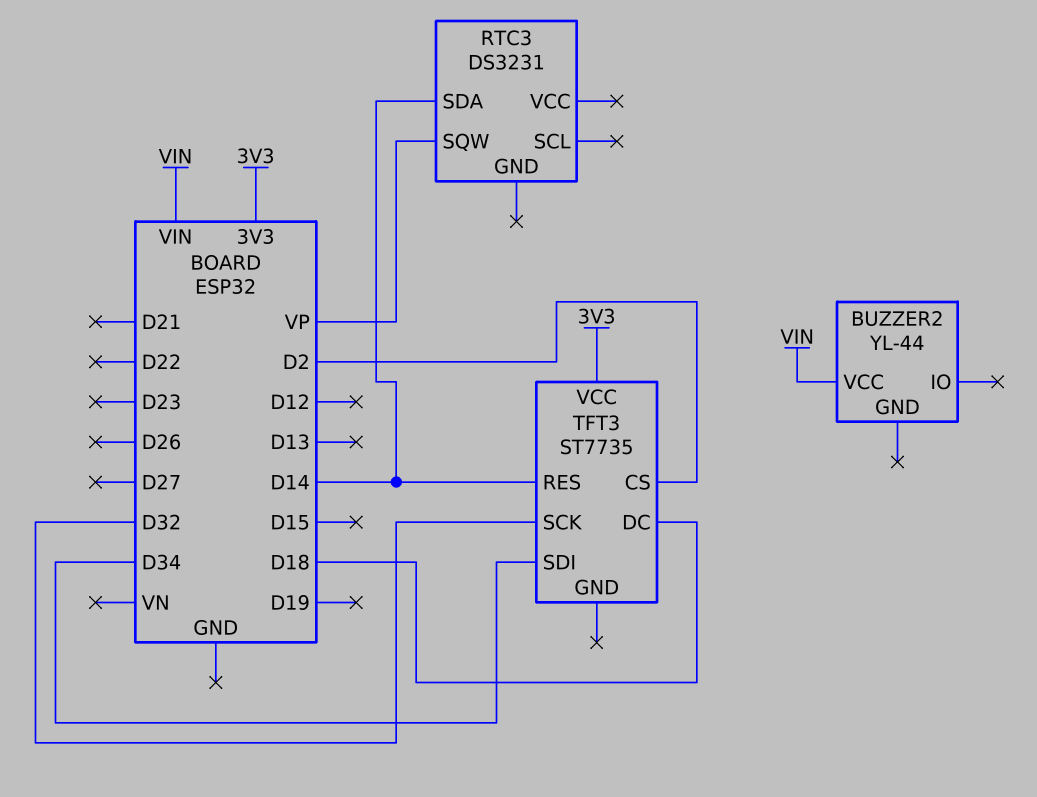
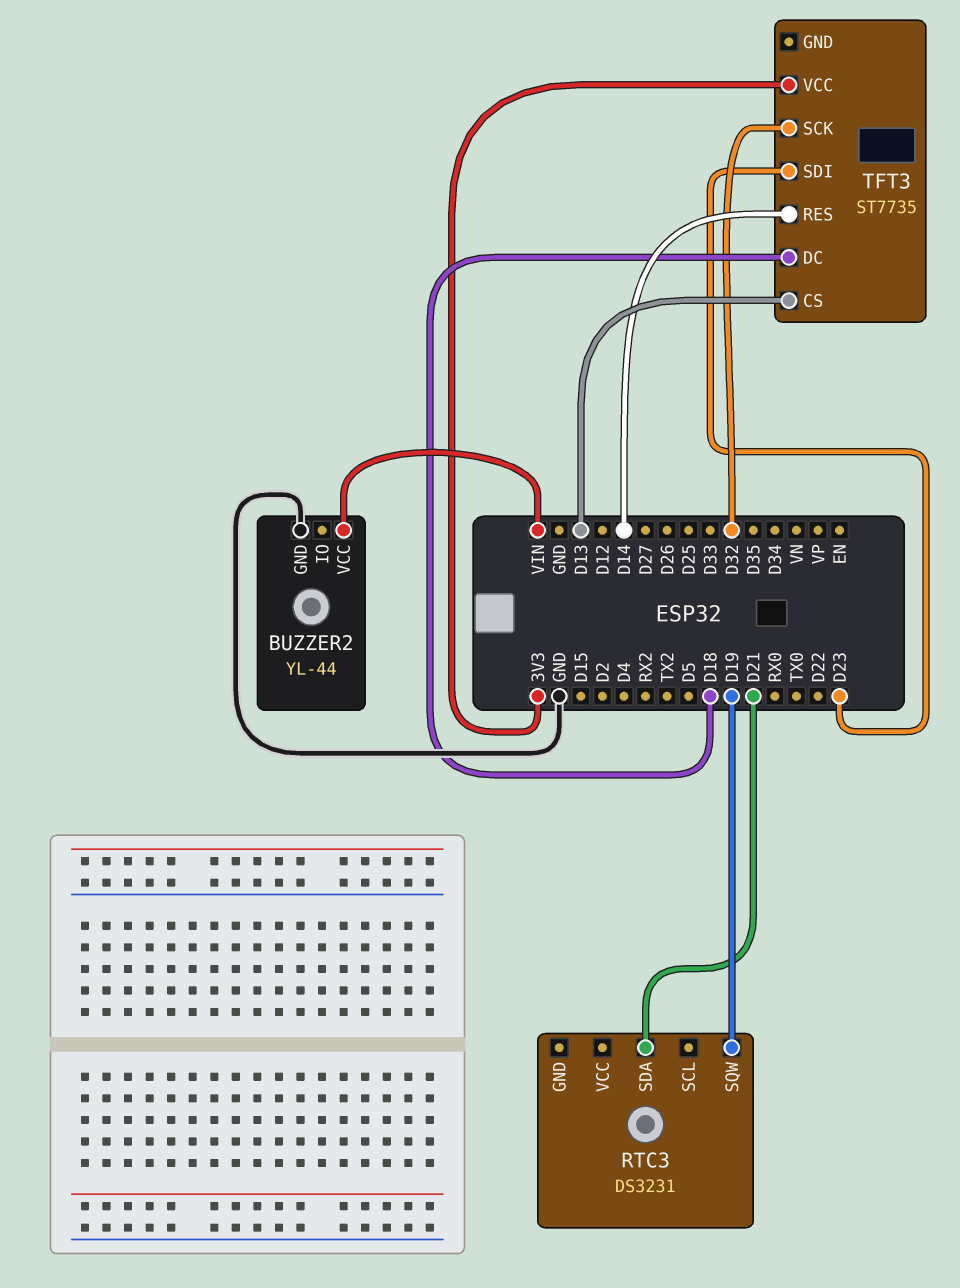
BUZZER2 pin GND: none -> GND
RTC3 pin SDA: D14 -> D21
RTC3 pin SQW: VP -> D19
TFT3 pin CS: D2 -> D13
TFT3 pin SDI: D34 -> D23

